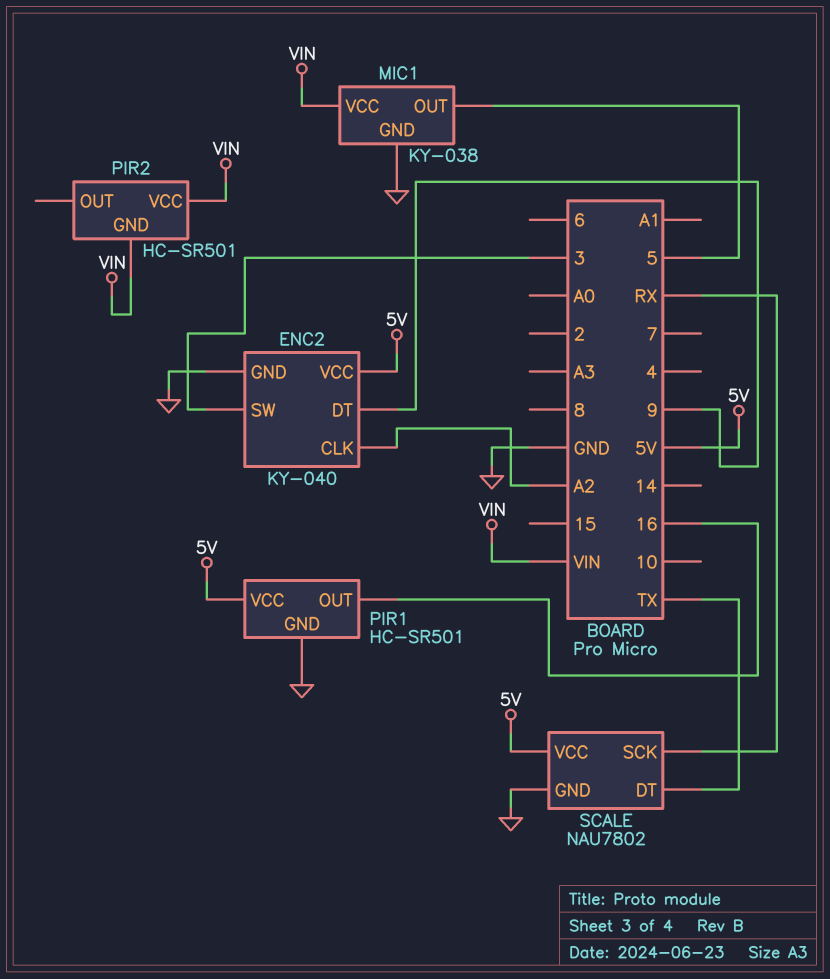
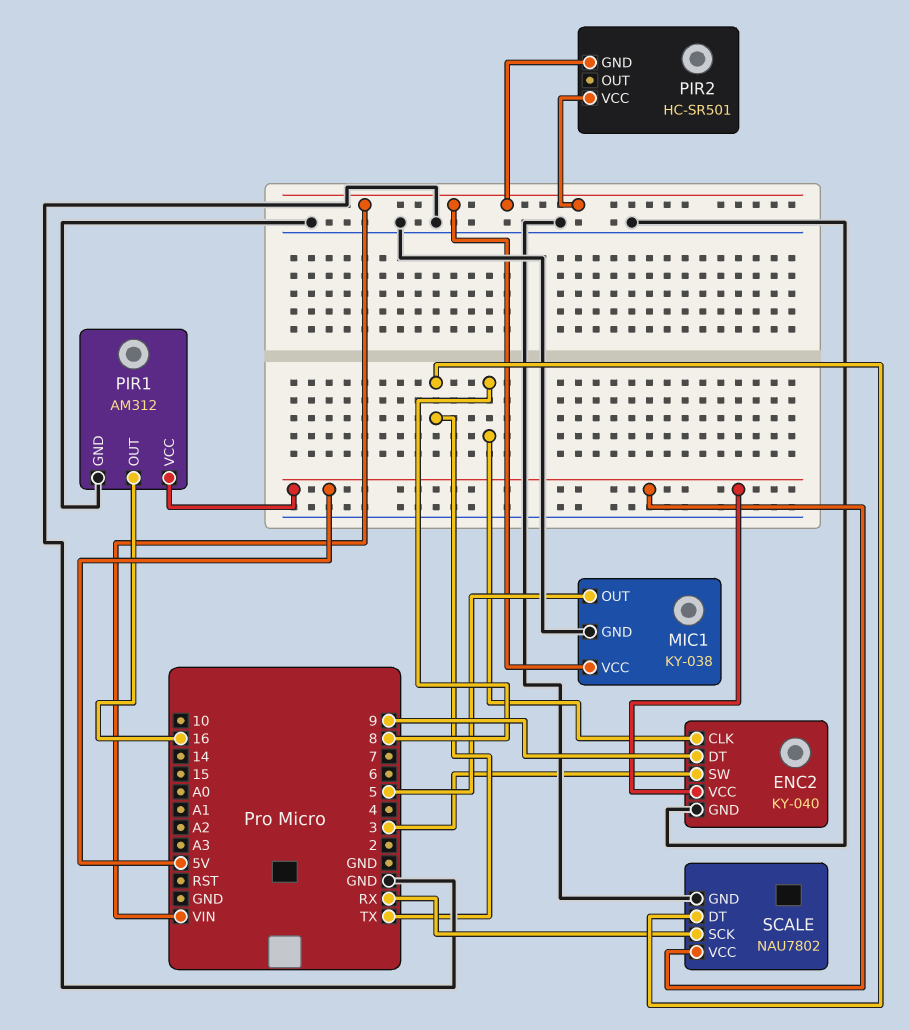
ENC2 pin CLK: A2 -> 8
PIR1: HC-SR501 -> AM312

